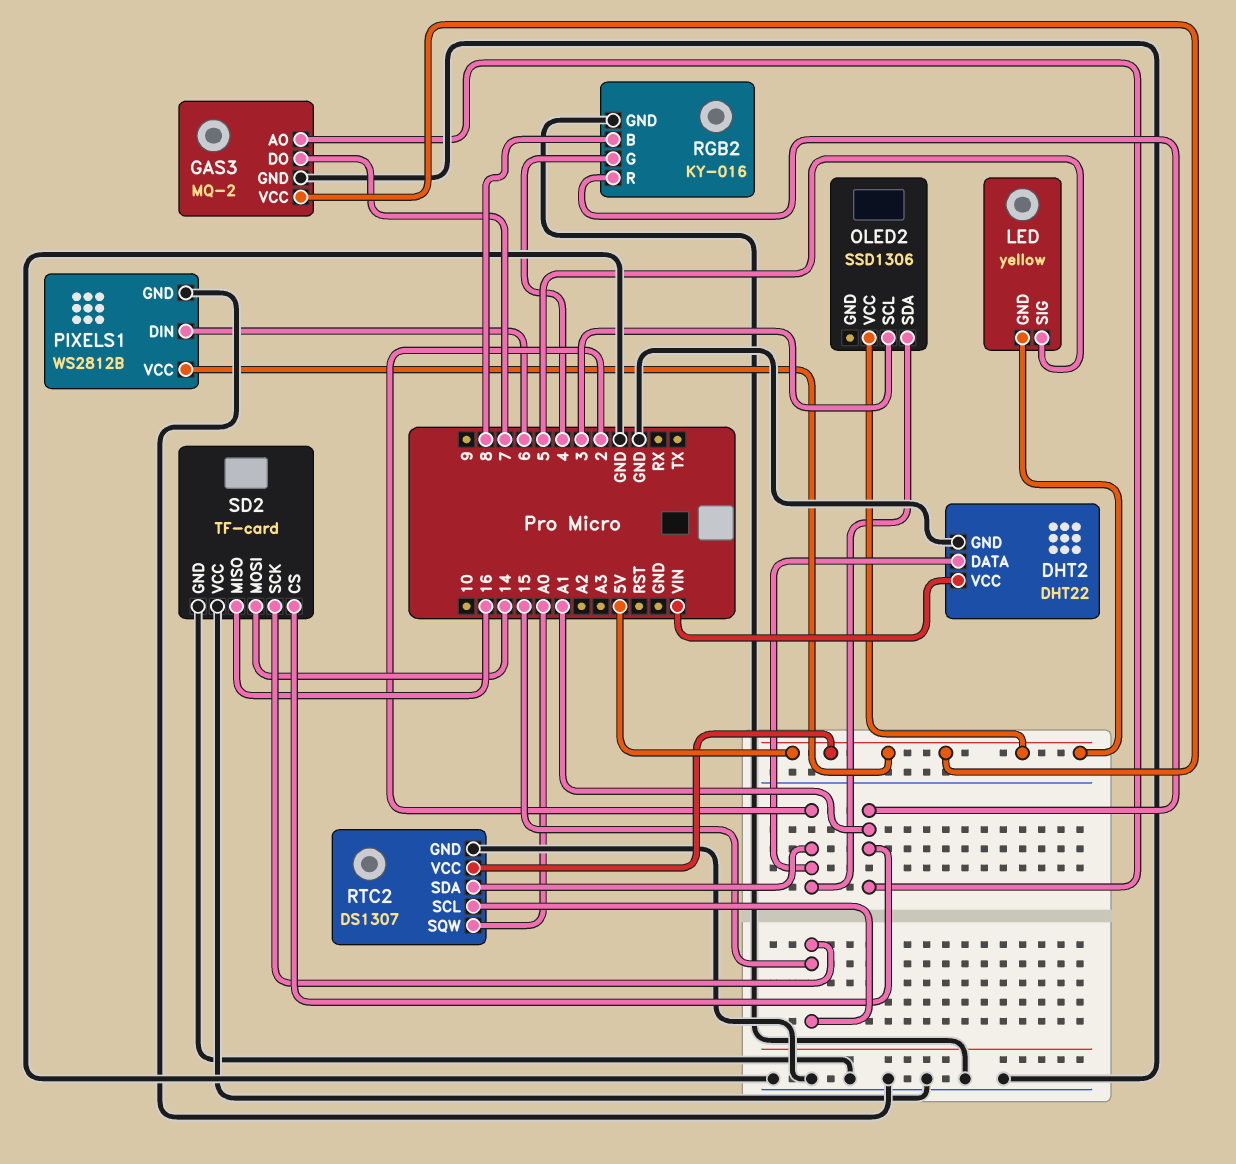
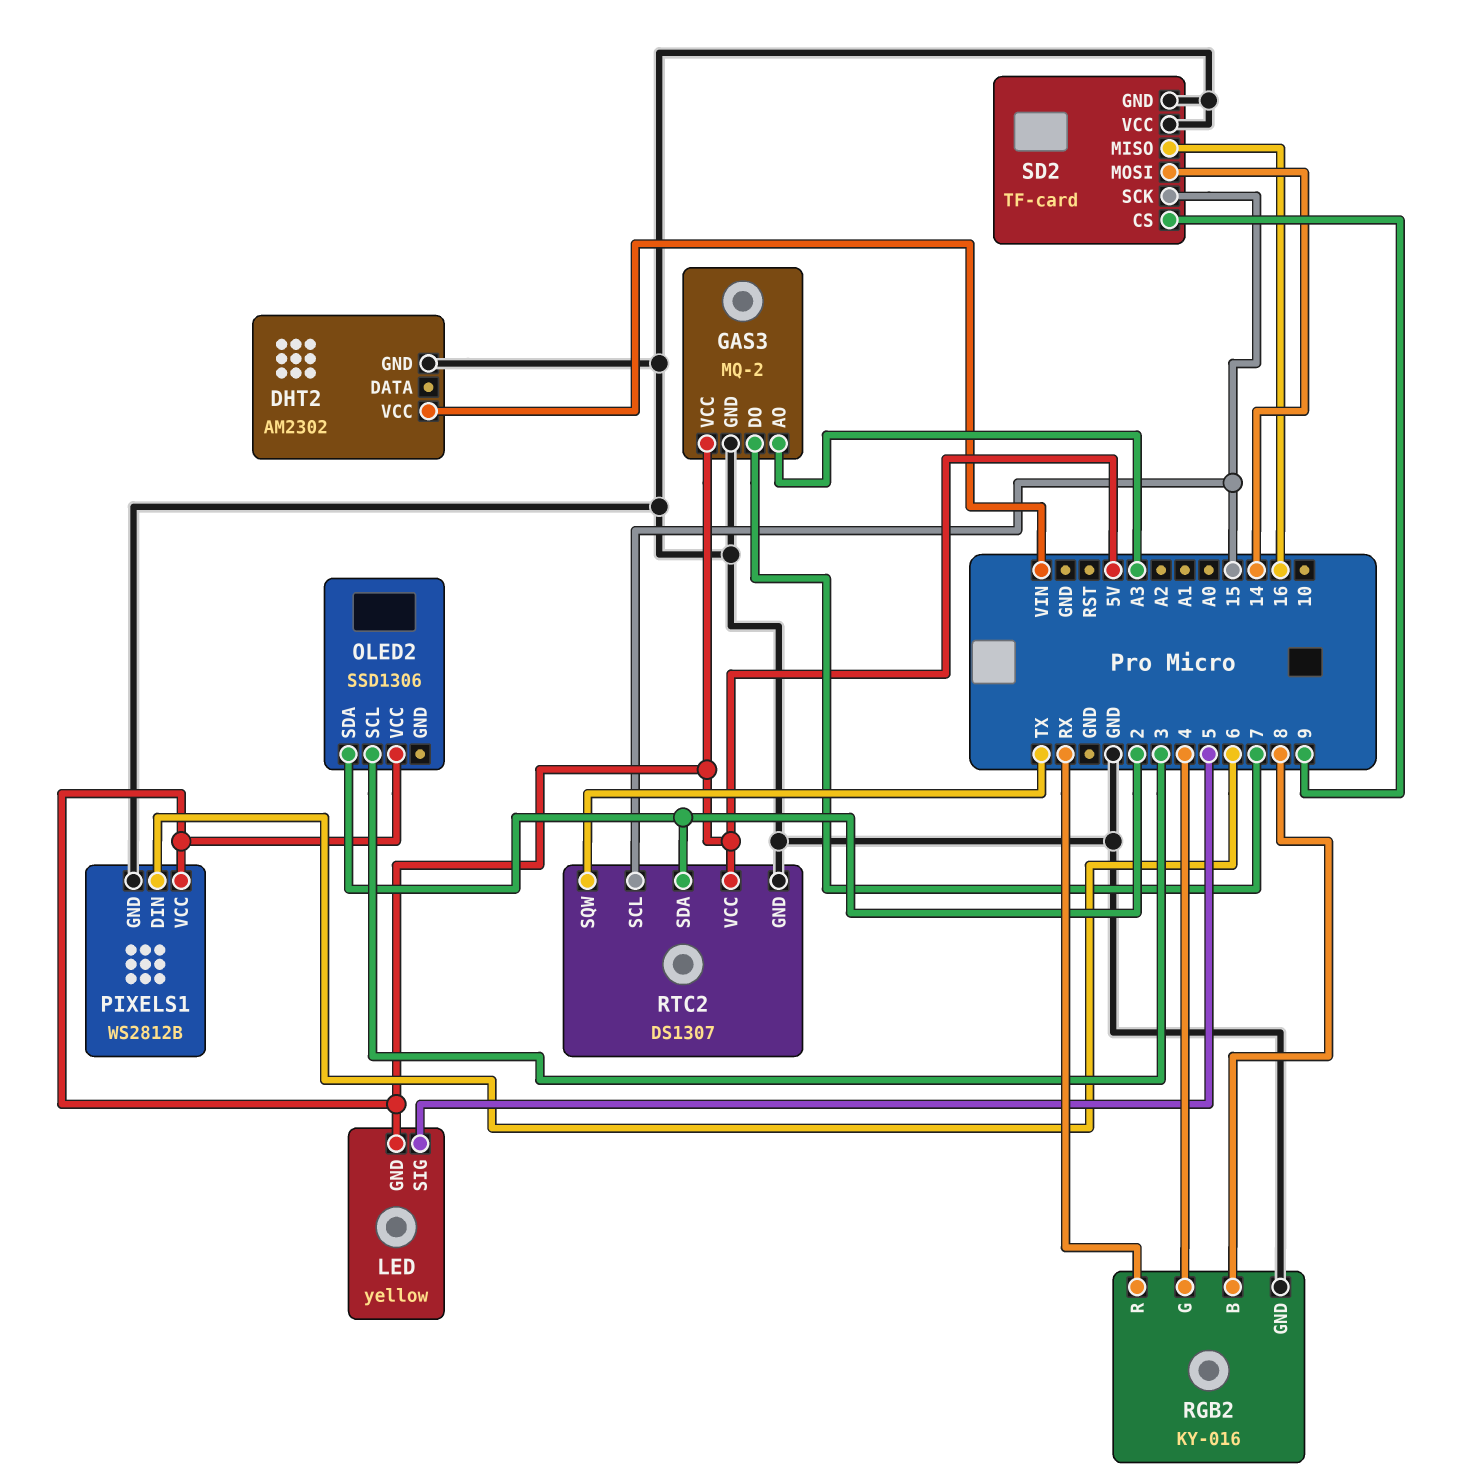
DHT2: DHT22 -> AM2302
DHT2 pin DATA: 2 -> none
GAS3 pin AO: A1 -> A3
RGB2 pin R: A1 -> RX
RTC2 pin SQW: A0 -> TX
SD2 pin CS: A1 -> 9

